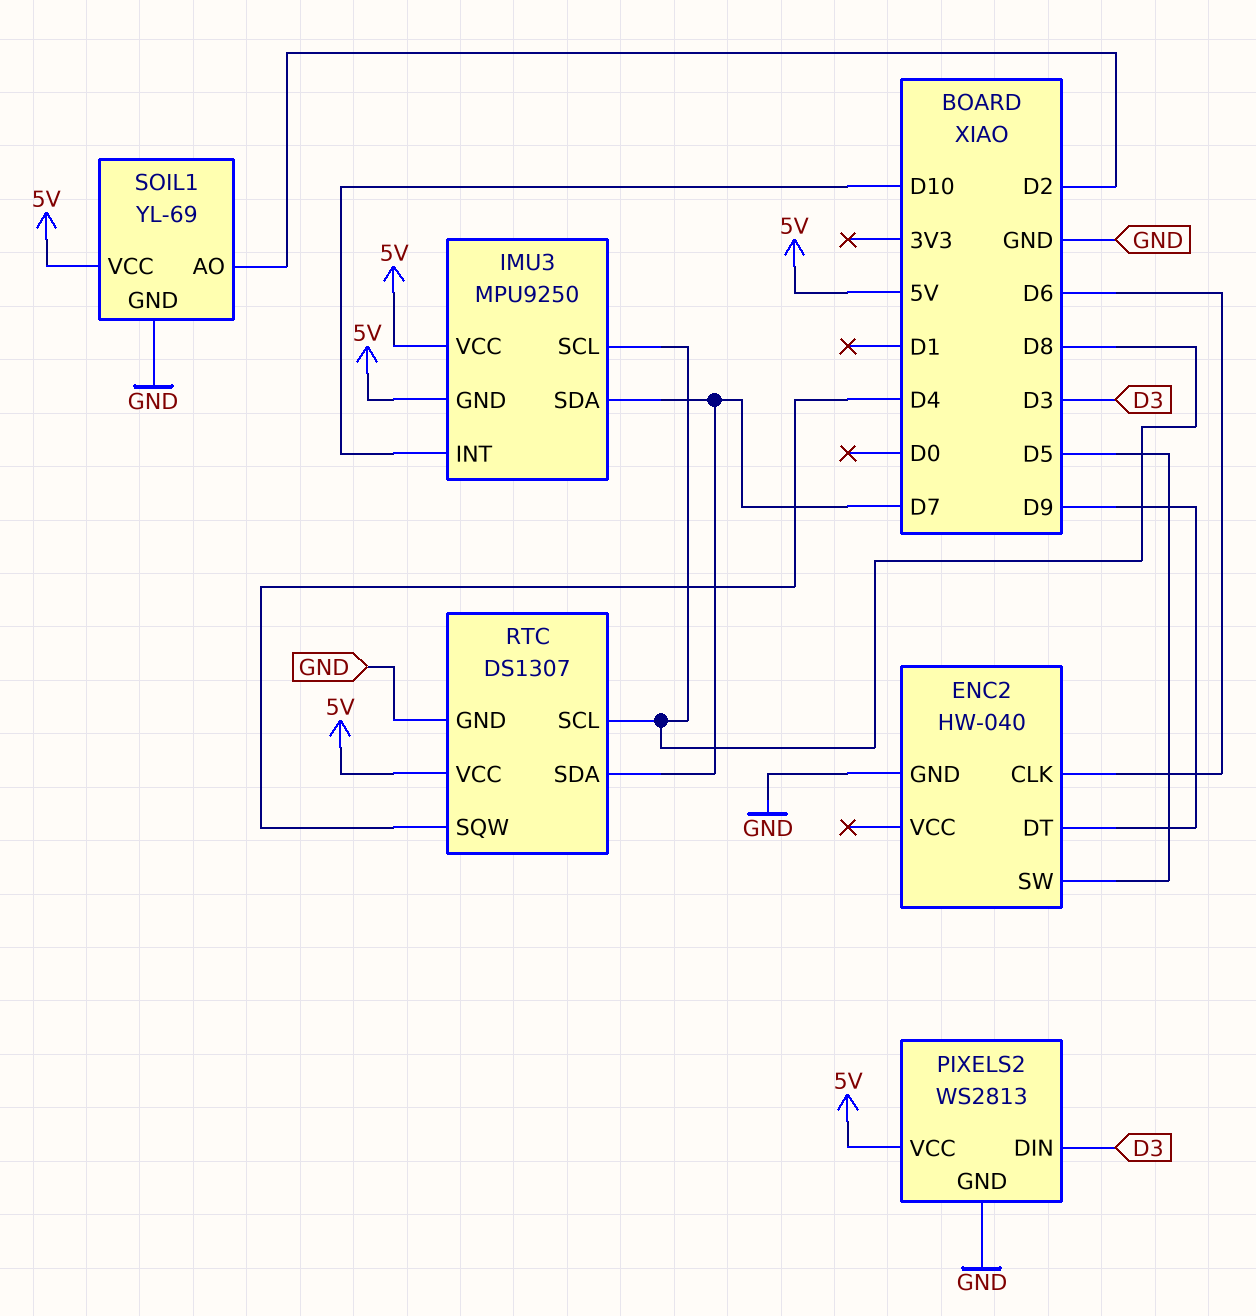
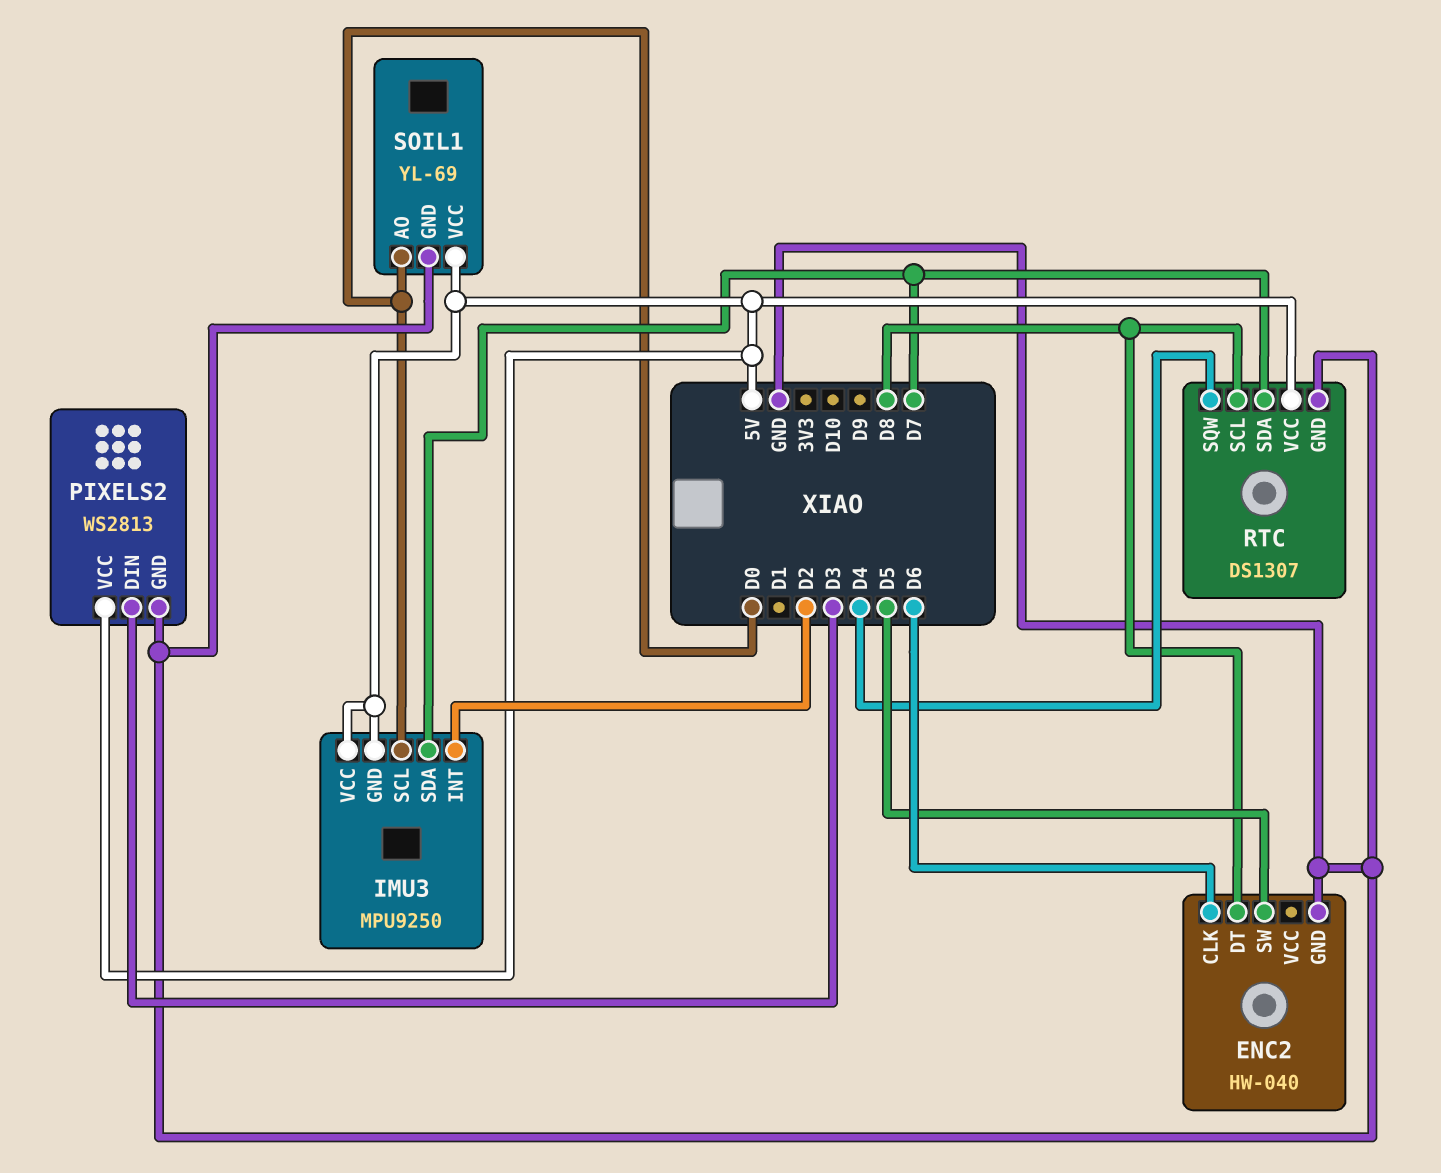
ENC2 pin DT: D9 -> D8
IMU3 pin INT: D10 -> D2
IMU3 pin SCL: D8 -> D0
SOIL1 pin AO: D2 -> D0

